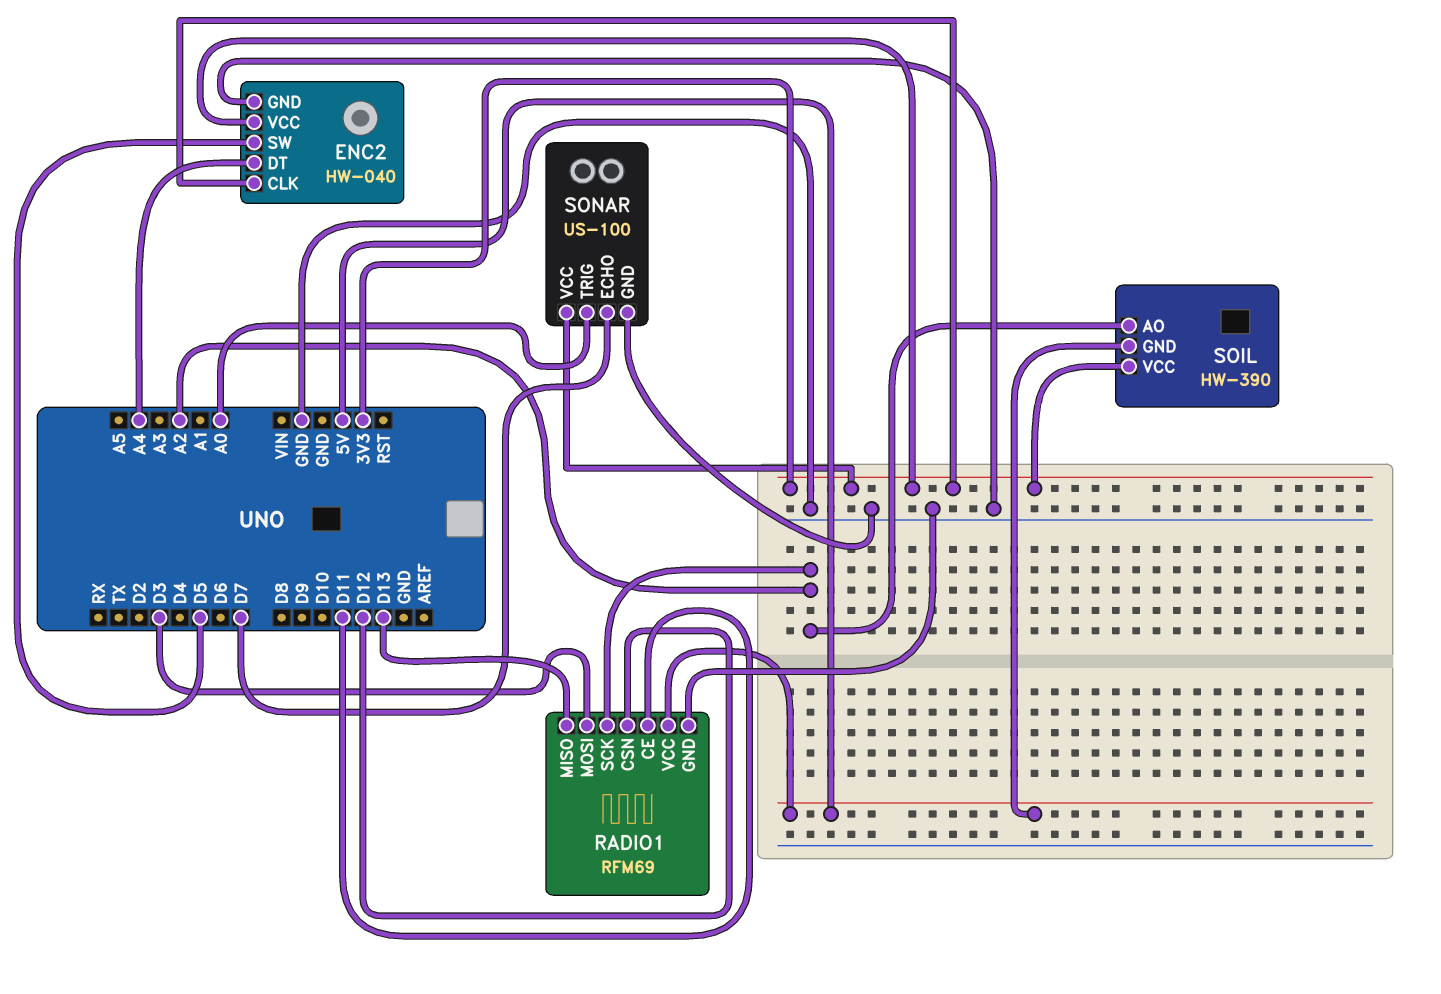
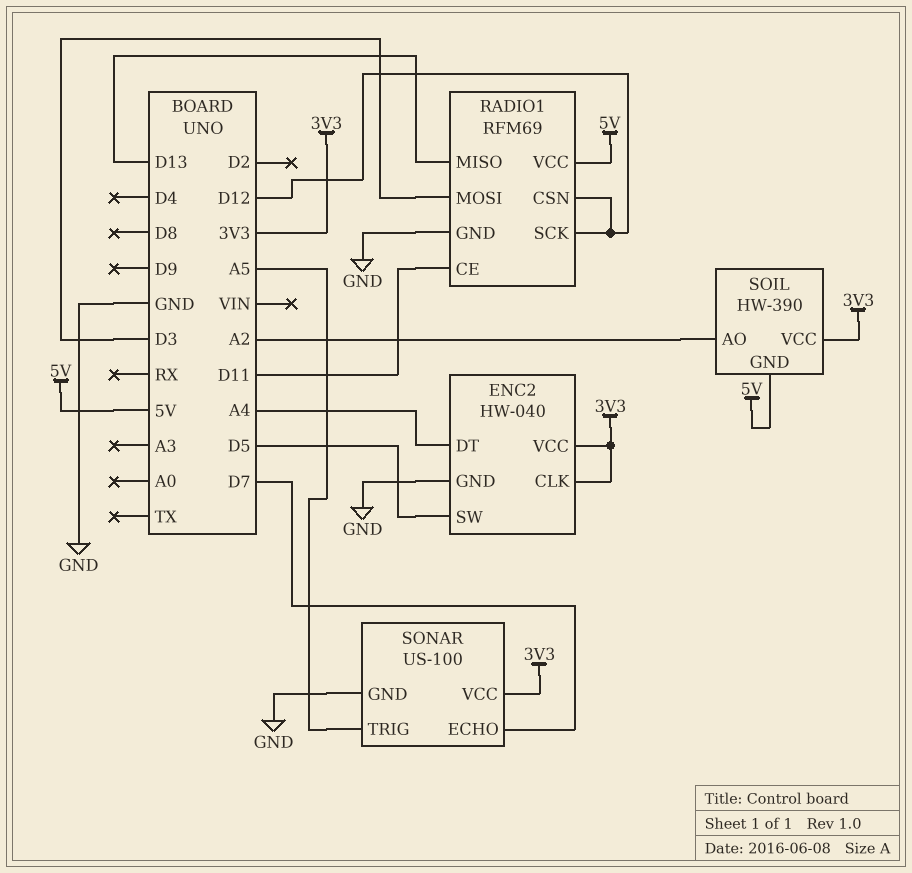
RADIO1 pin SCK: A2 -> D12
SONAR pin TRIG: A0 -> A5

